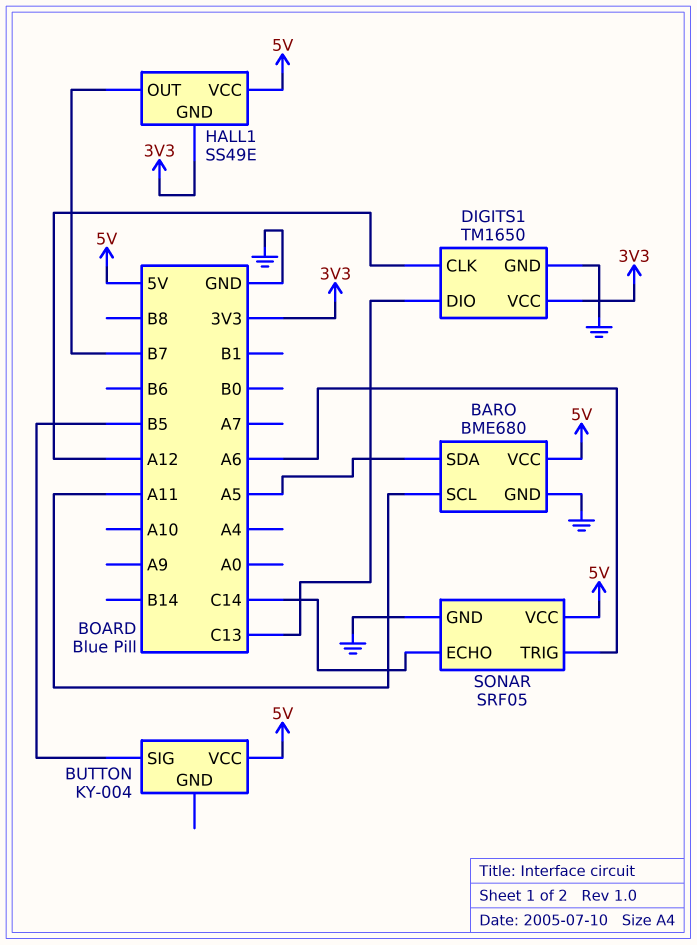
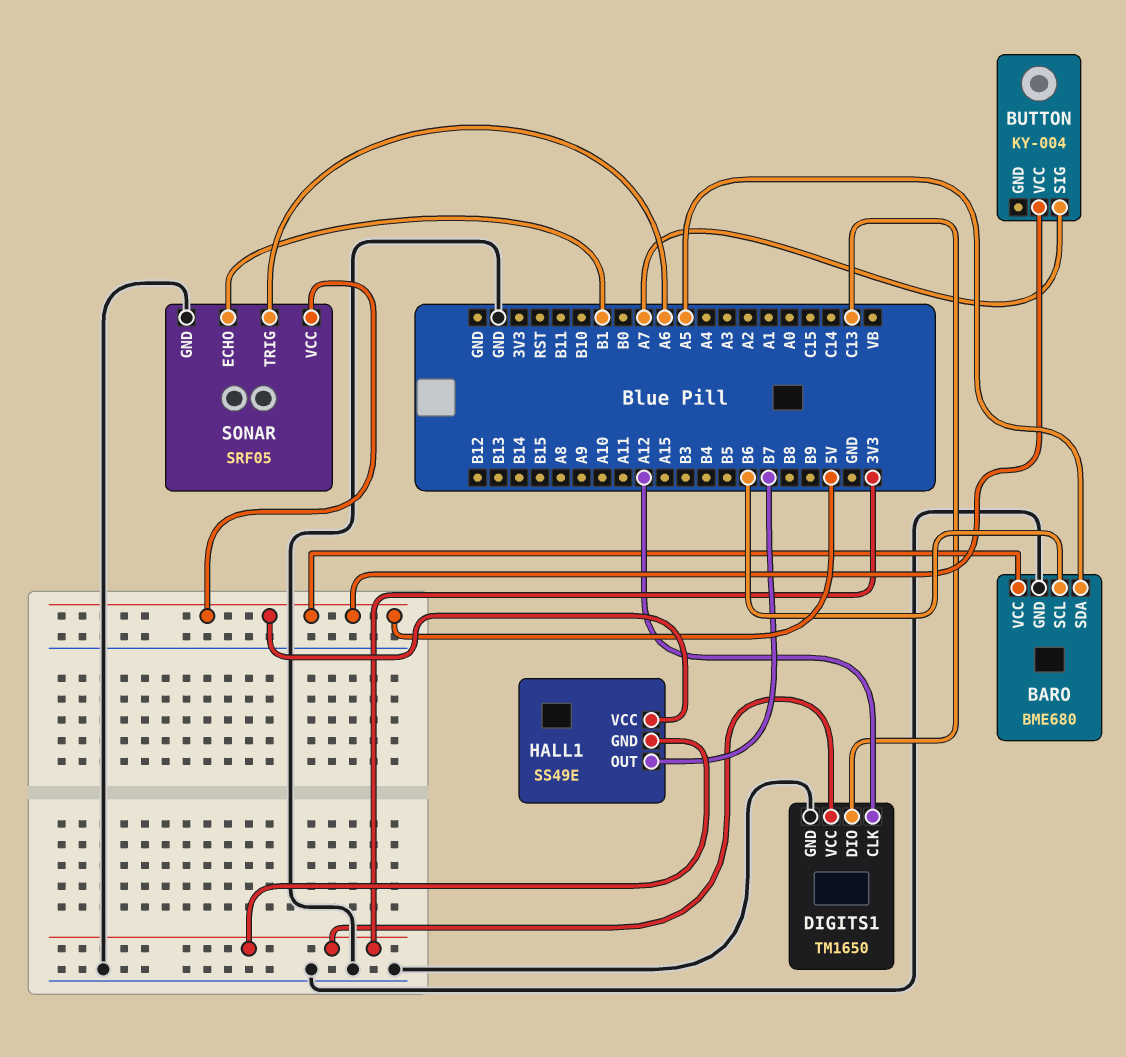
BARO pin SCL: A11 -> B6
BUTTON pin SIG: B5 -> A7
SONAR pin ECHO: C14 -> B1

